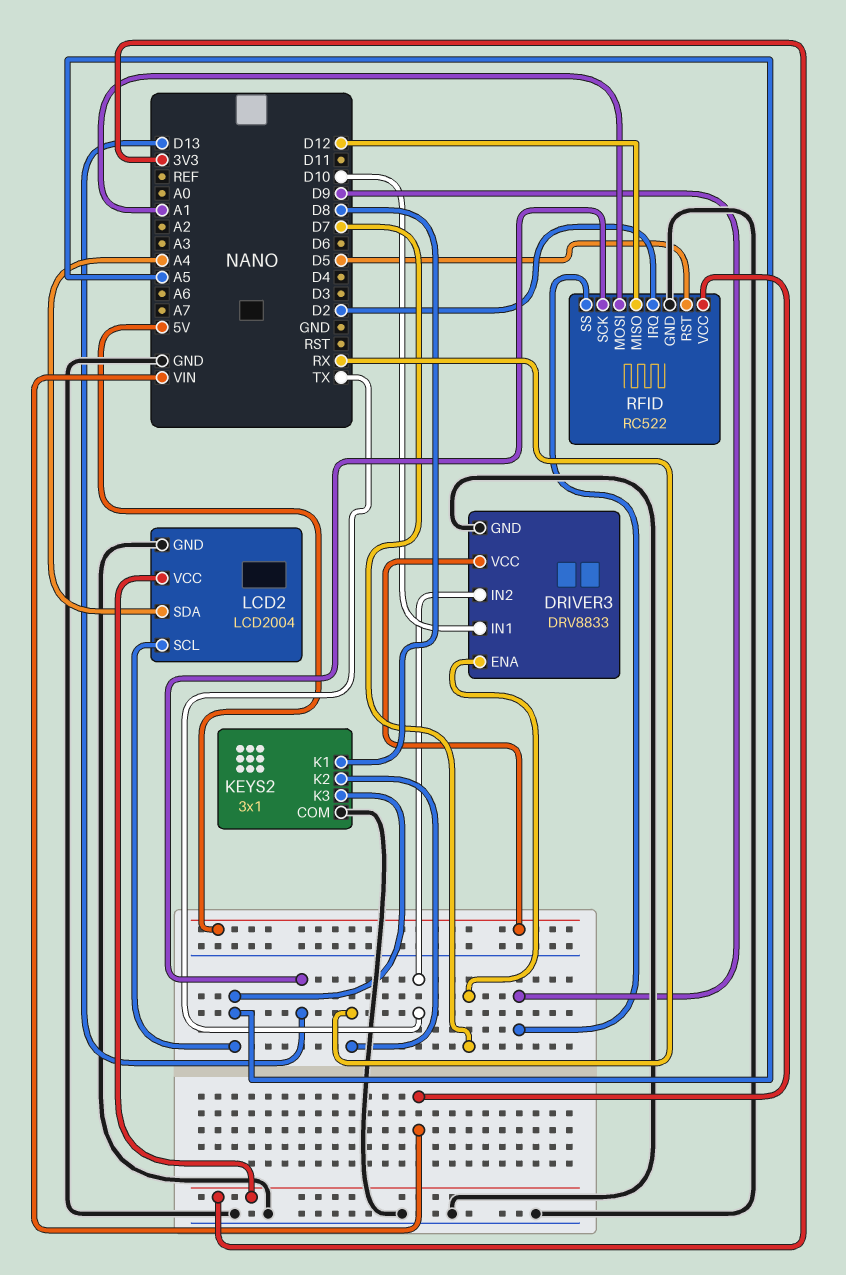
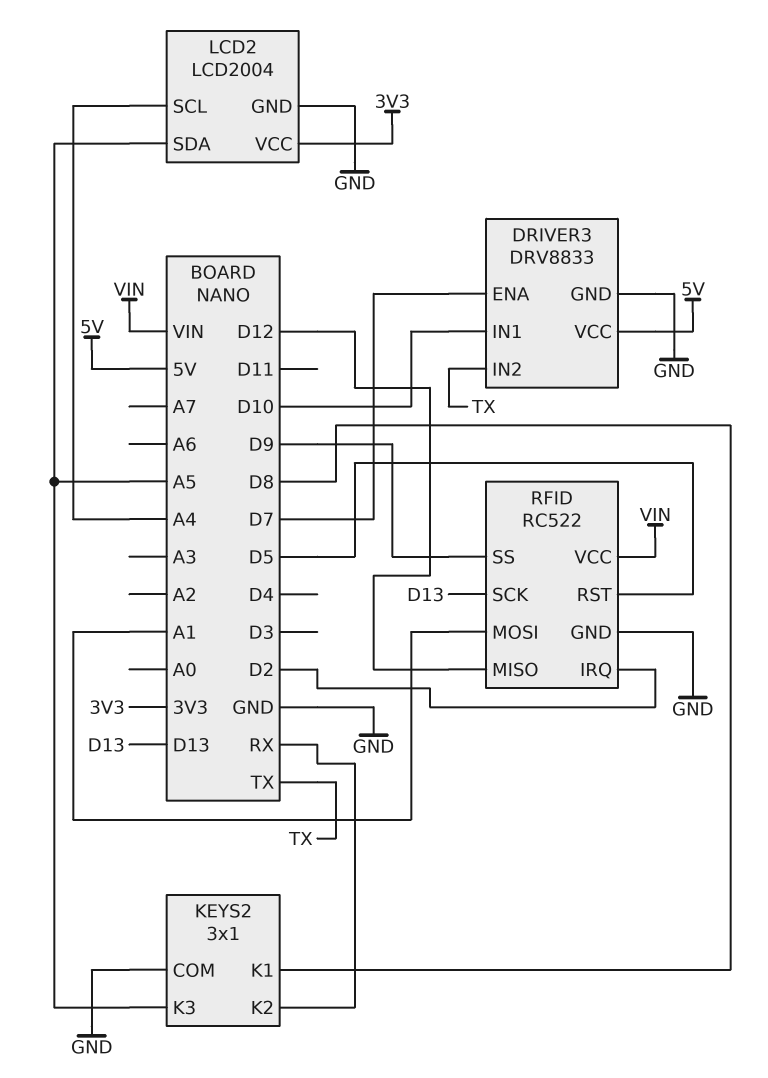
LCD2 pin SCL: A5 -> A4
LCD2 pin SDA: A4 -> A5

